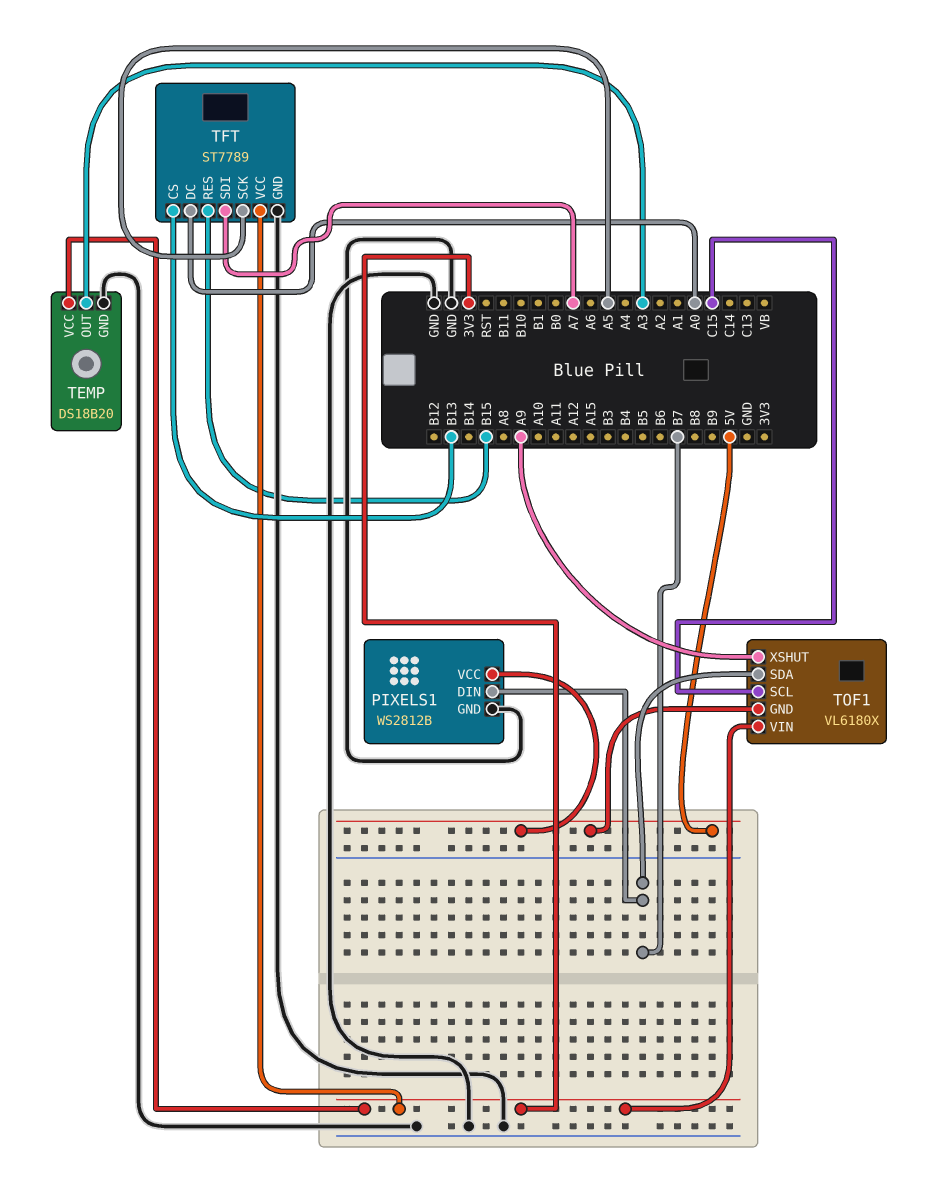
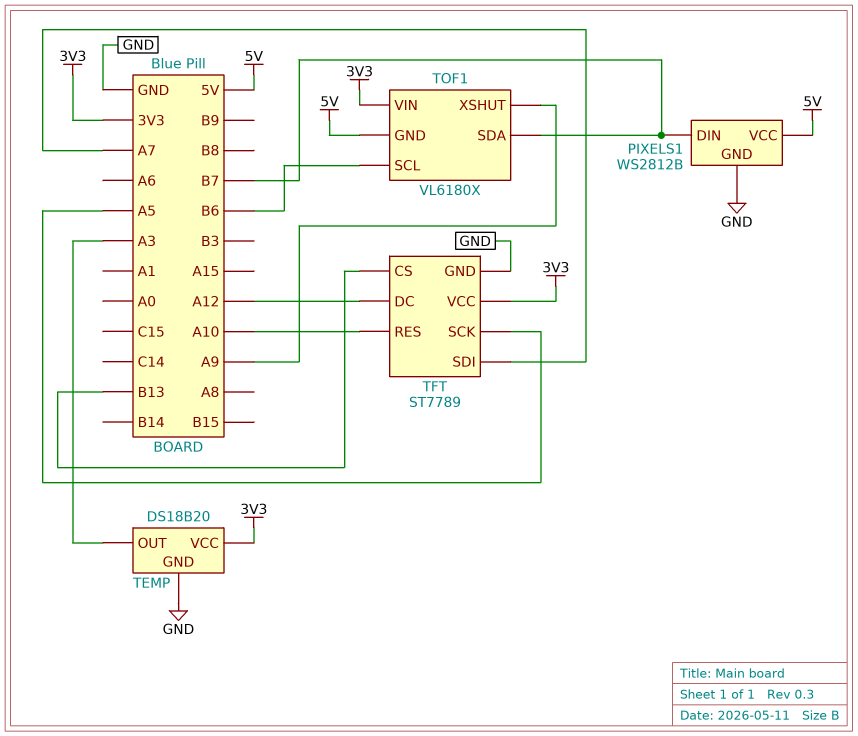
TFT pin DC: A0 -> A12
TFT pin RES: B15 -> A10
TOF1 pin SCL: C15 -> B6

